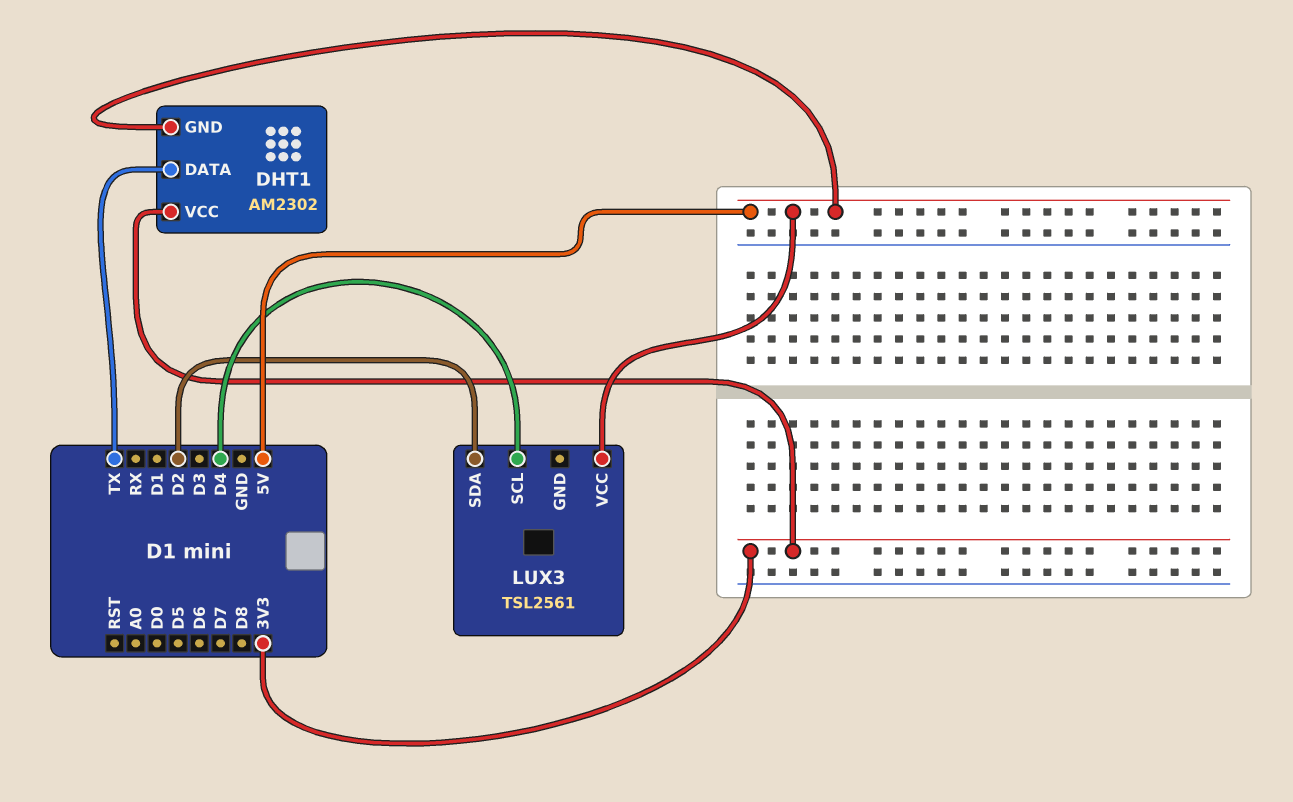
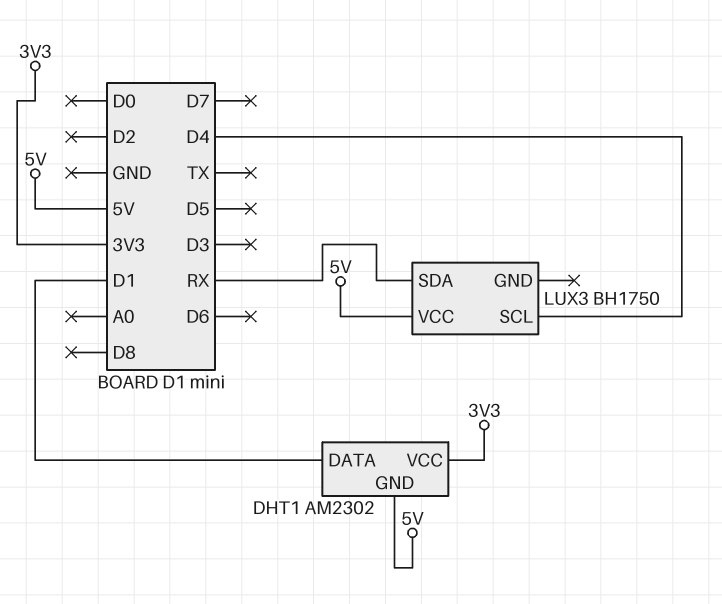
DHT1 pin DATA: TX -> D1
LUX3: TSL2561 -> BH1750
LUX3 pin SDA: D2 -> RX

